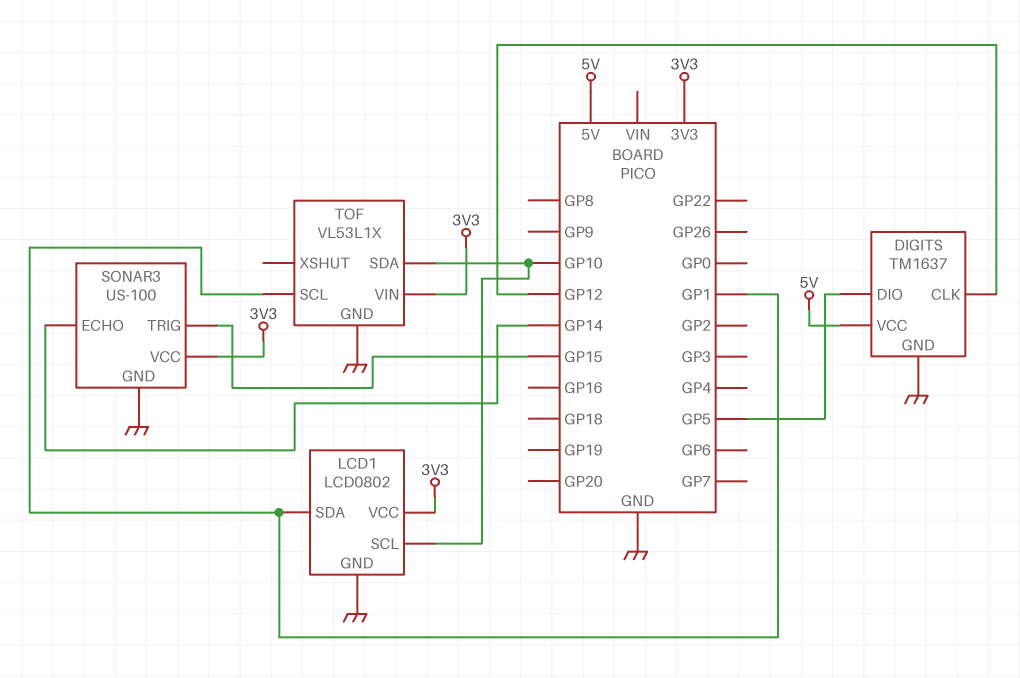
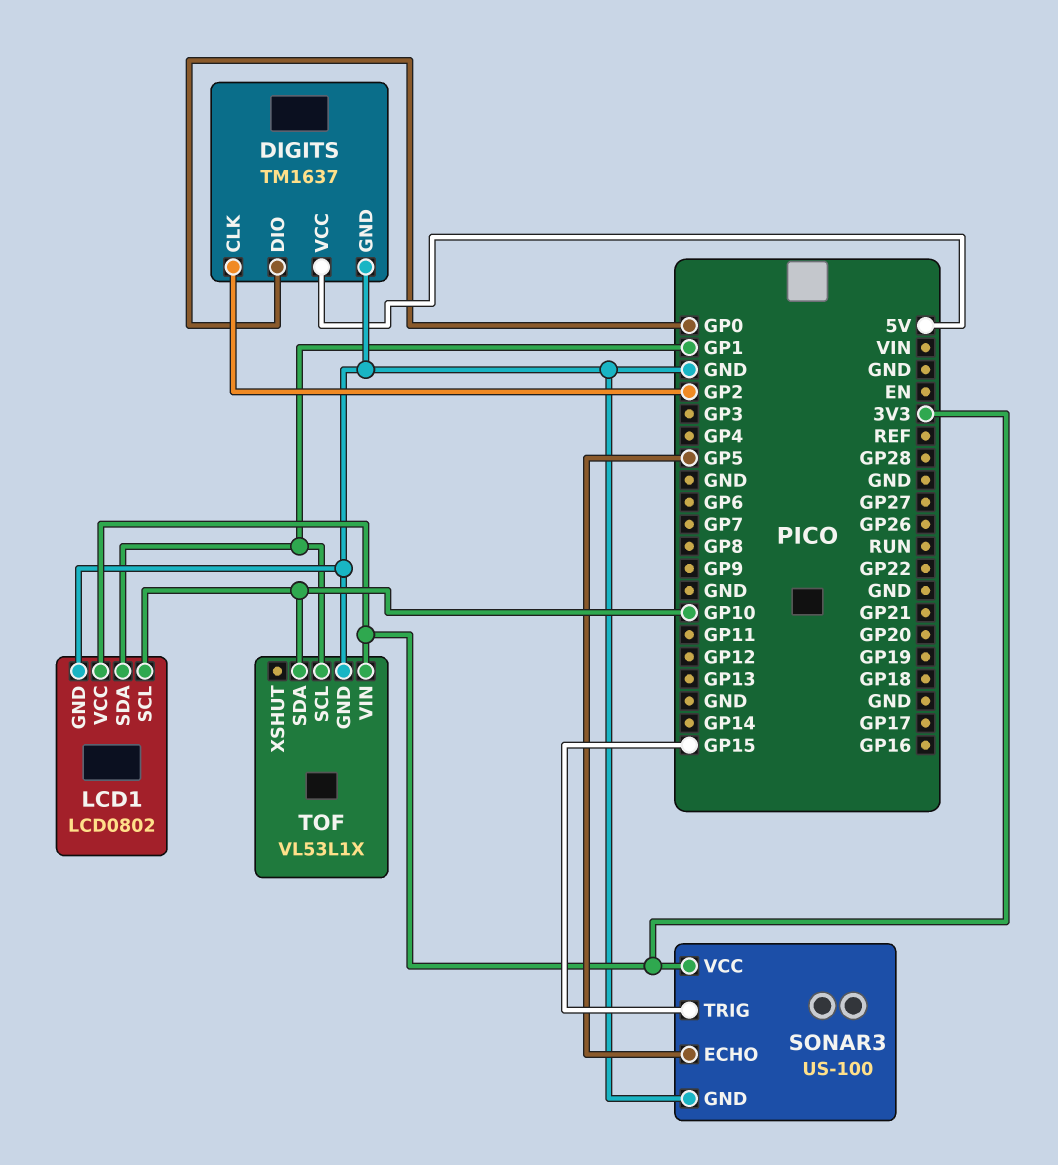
DIGITS pin CLK: GP12 -> GP2
DIGITS pin DIO: GP5 -> GP0
SONAR3 pin ECHO: GP14 -> GP5

